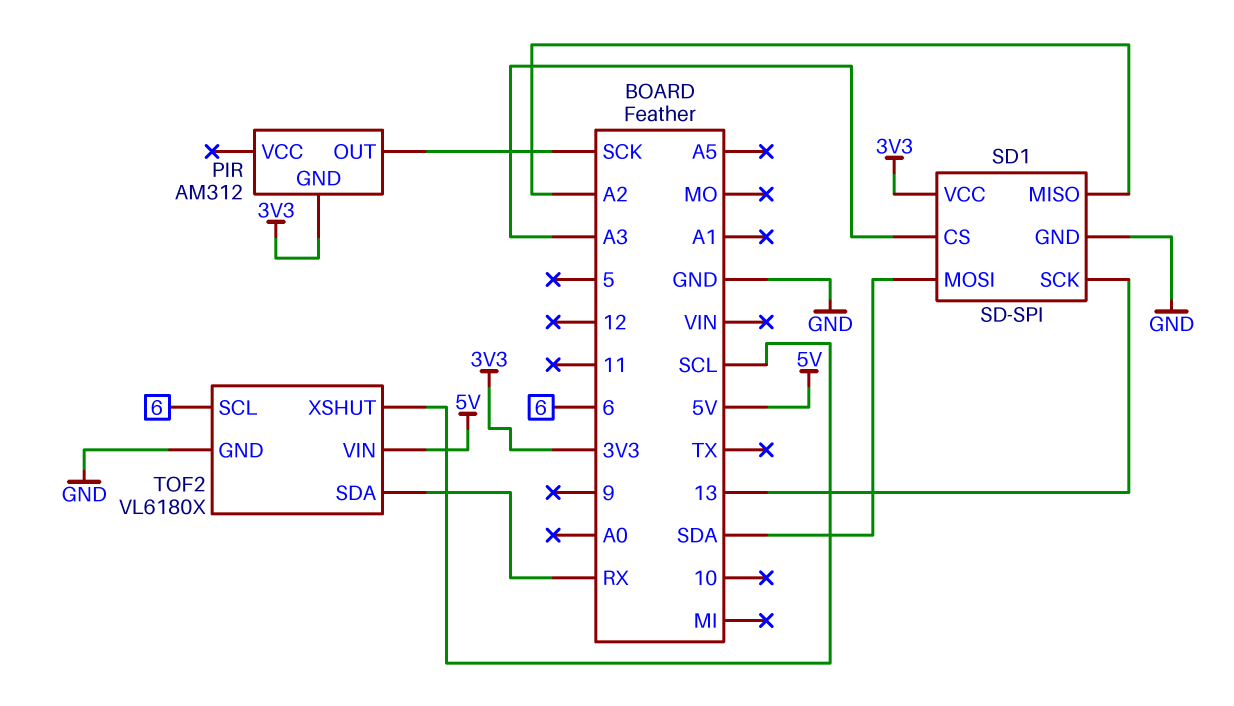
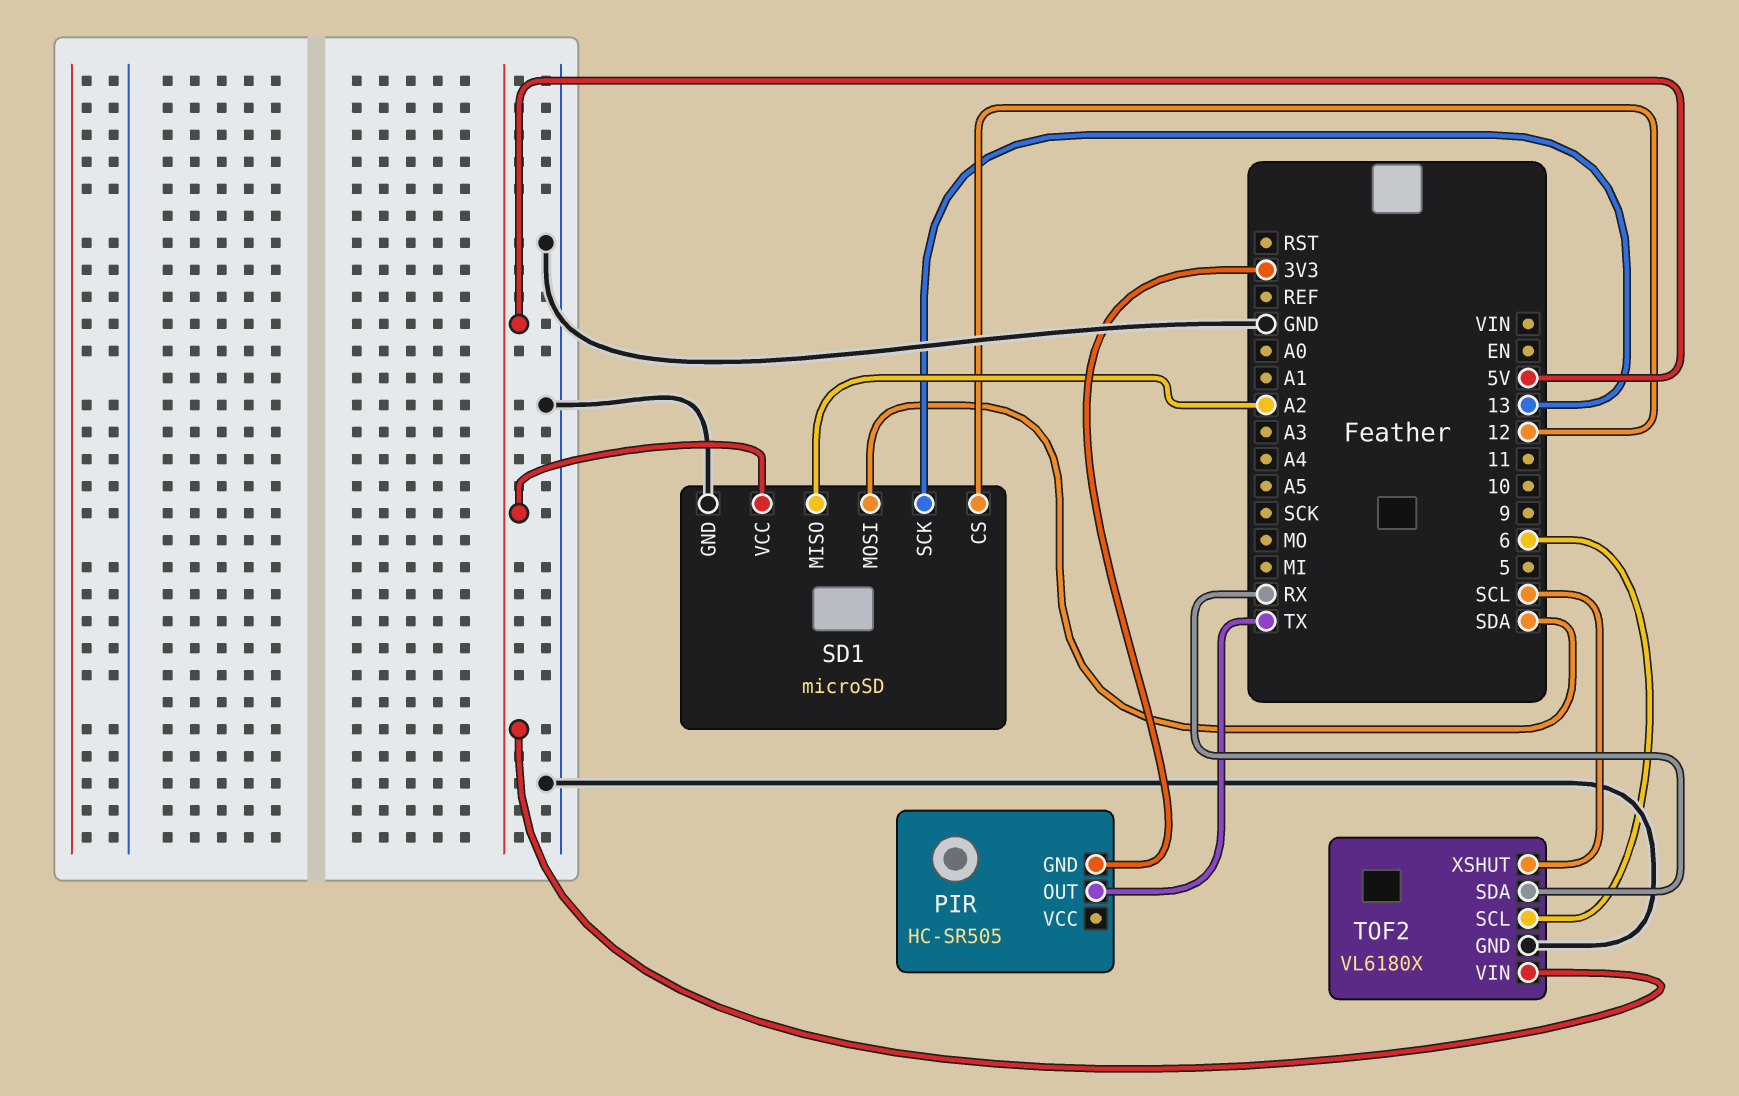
PIR: AM312 -> HC-SR505
PIR pin OUT: SCK -> TX
SD1: SD-SPI -> microSD
SD1 pin CS: A3 -> 12
SD1 pin VCC: 3V3 -> 5V

